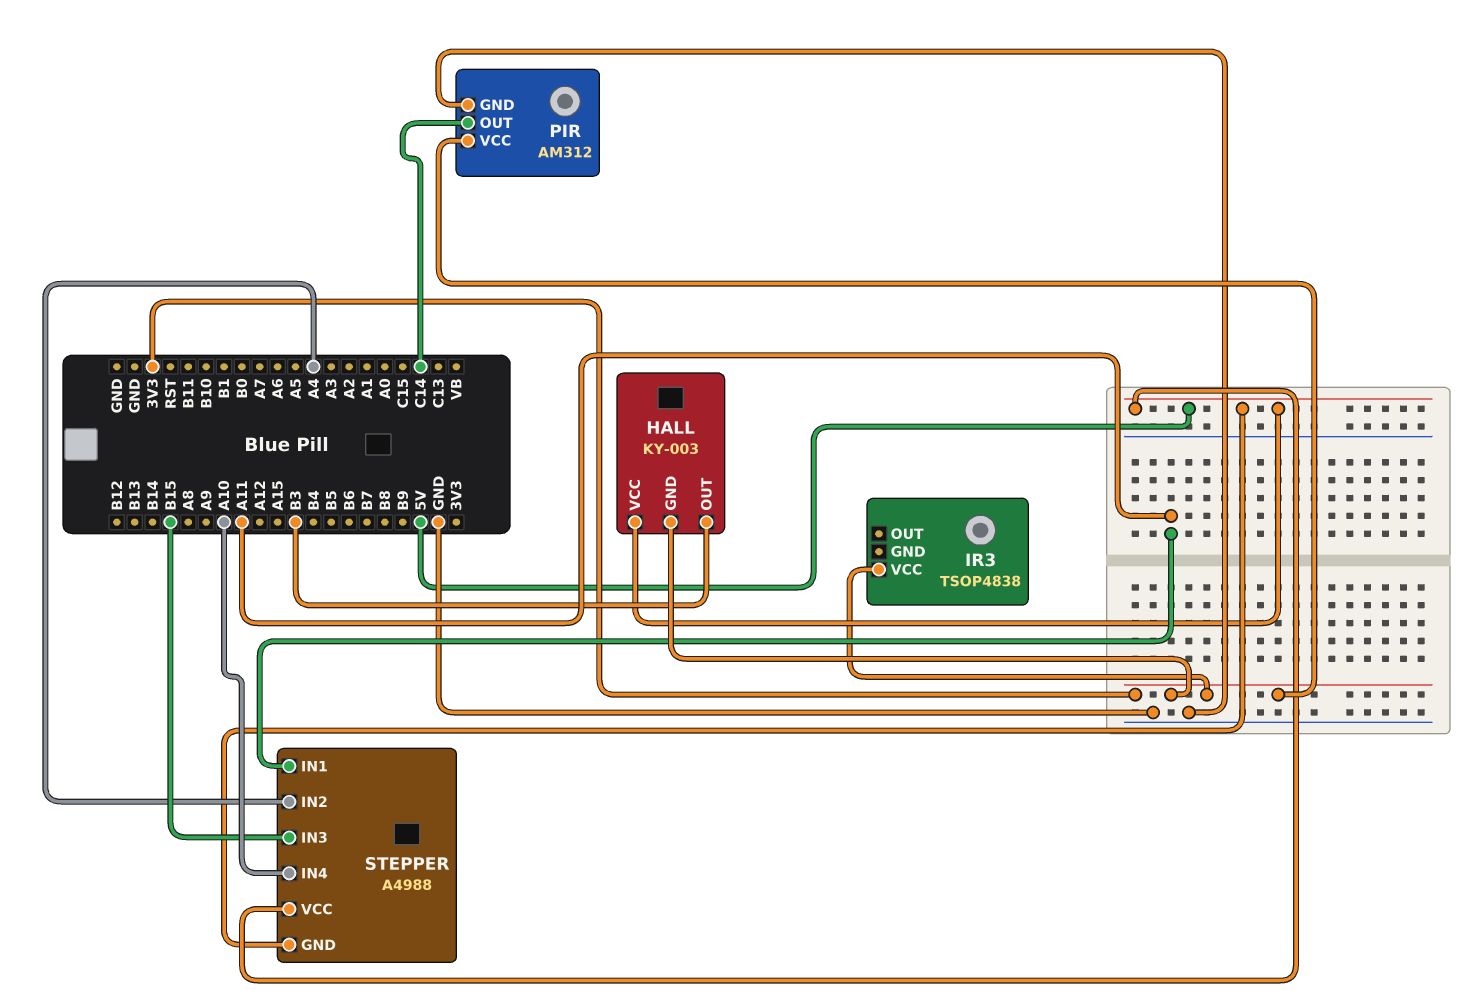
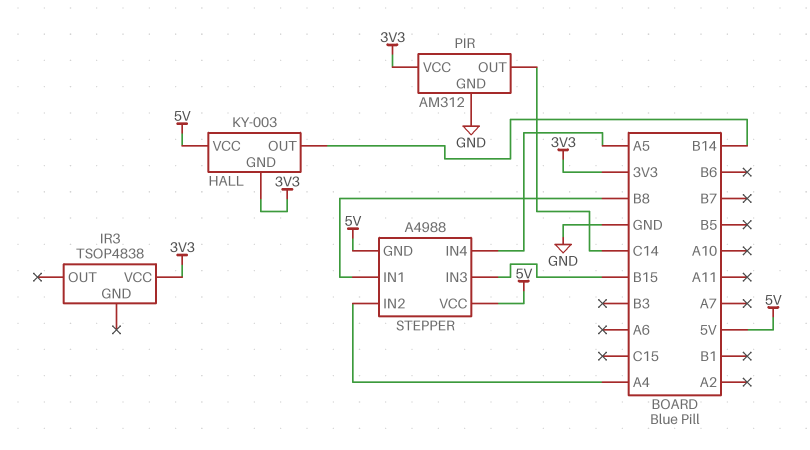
HALL pin OUT: B3 -> B14
STEPPER pin IN1: A11 -> B8
STEPPER pin IN4: A10 -> A5

